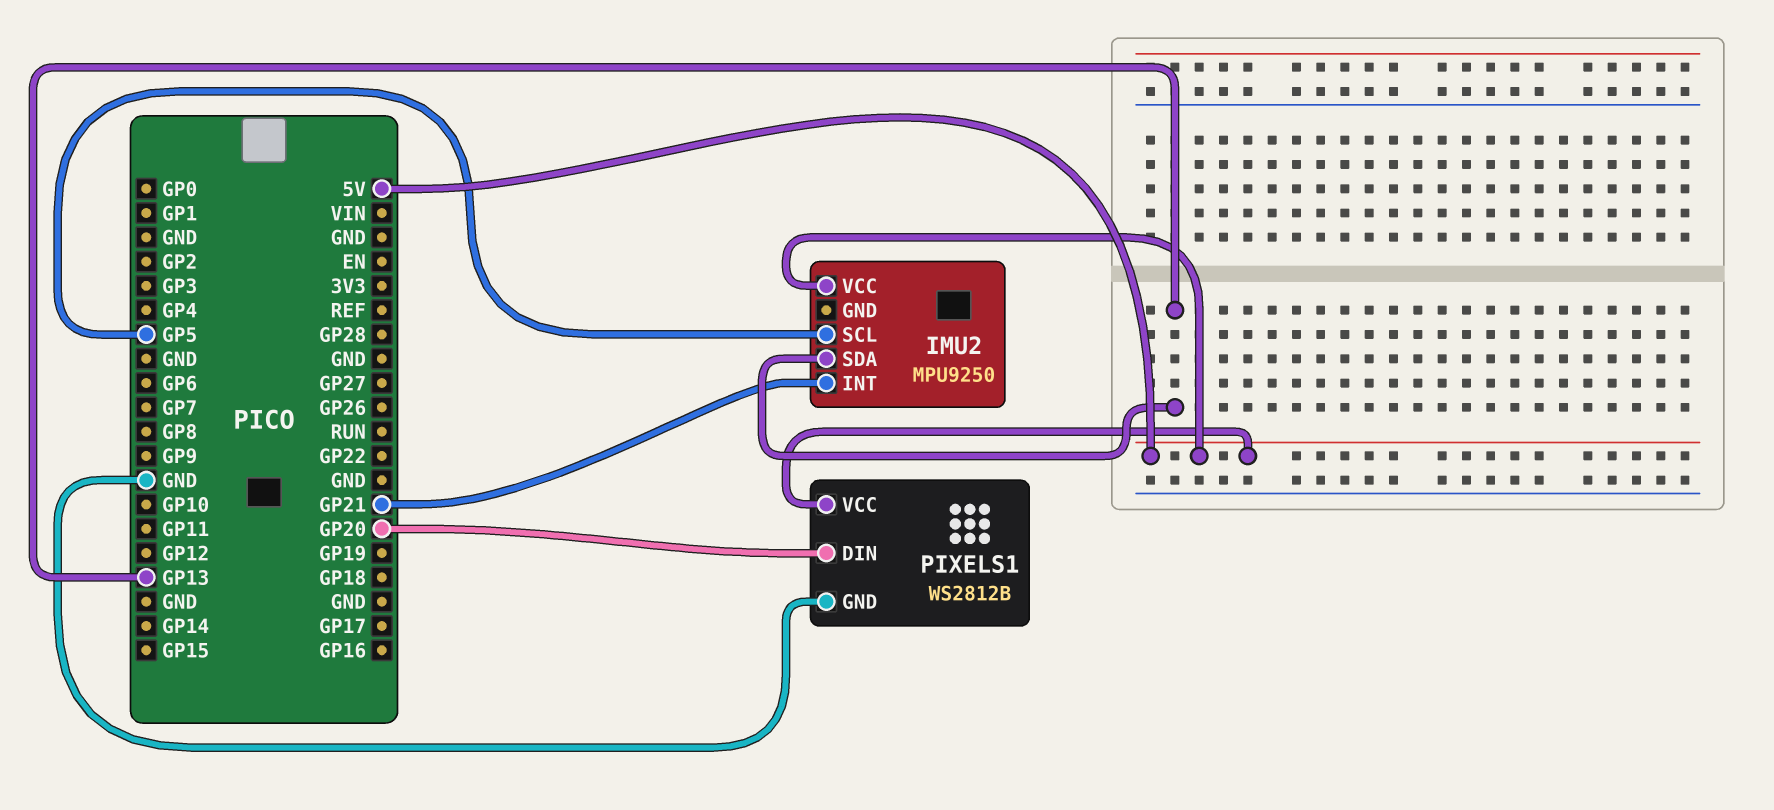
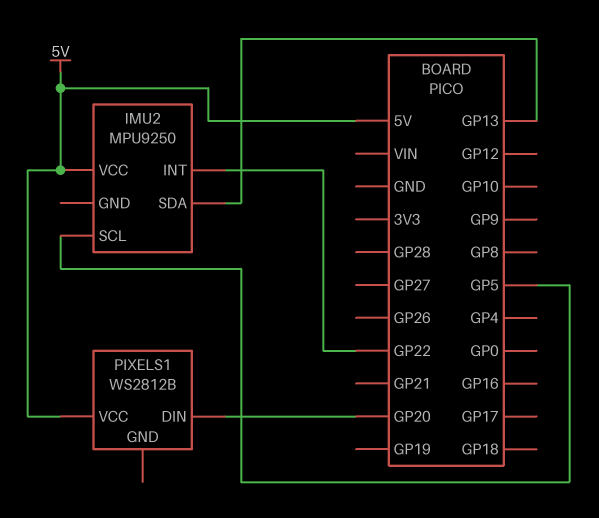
IMU2 pin INT: GP21 -> GP22
PIXELS1 pin GND: GND -> none

